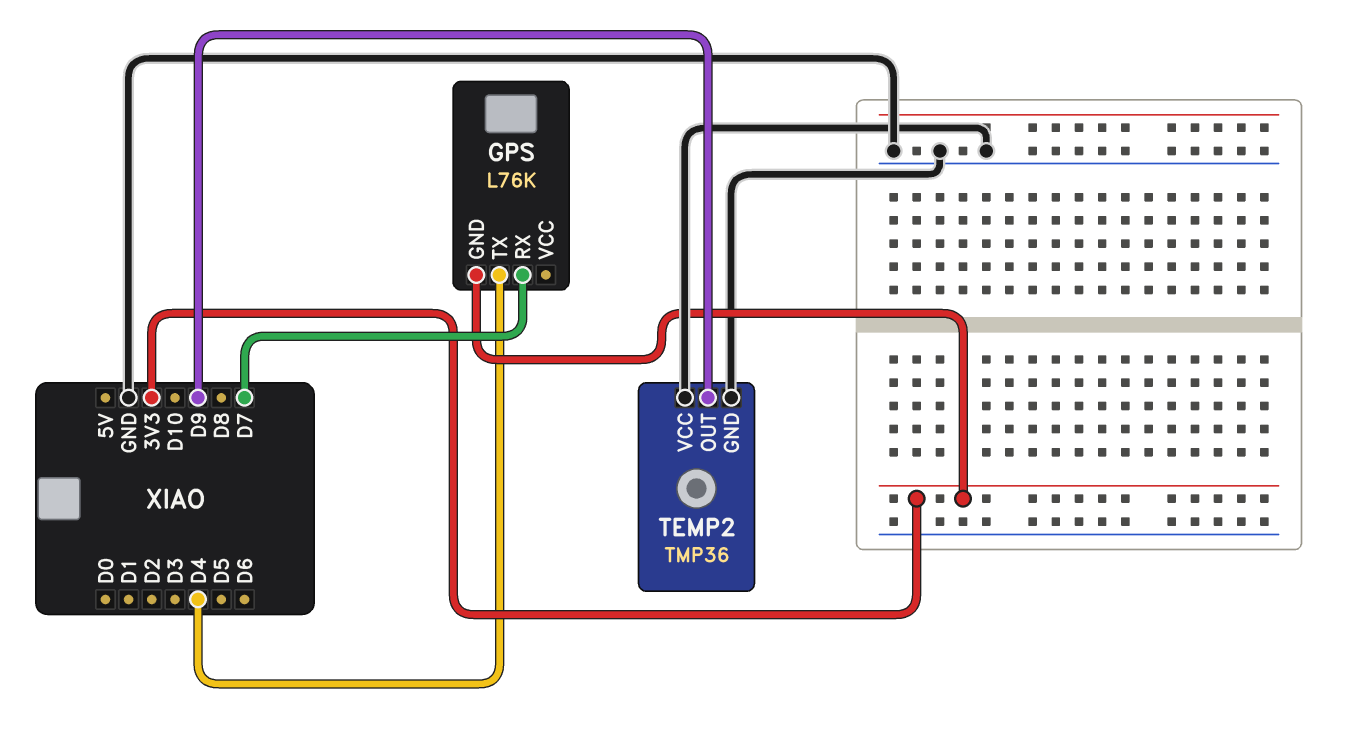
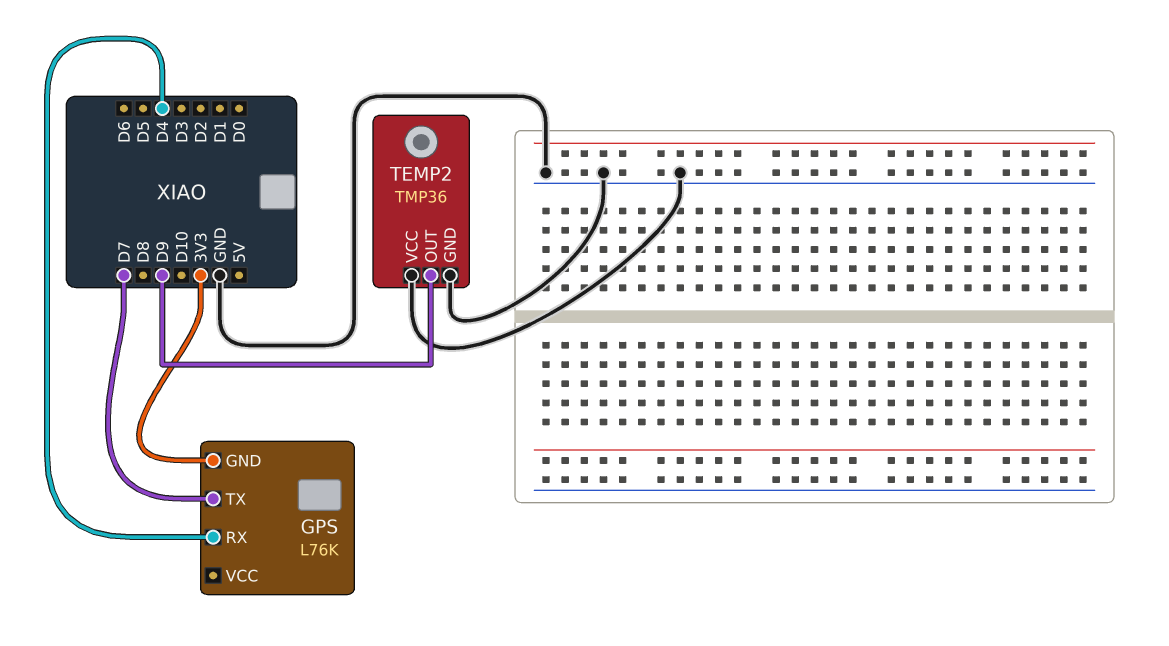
GPS pin RX: D7 -> D4
GPS pin TX: D4 -> D7

